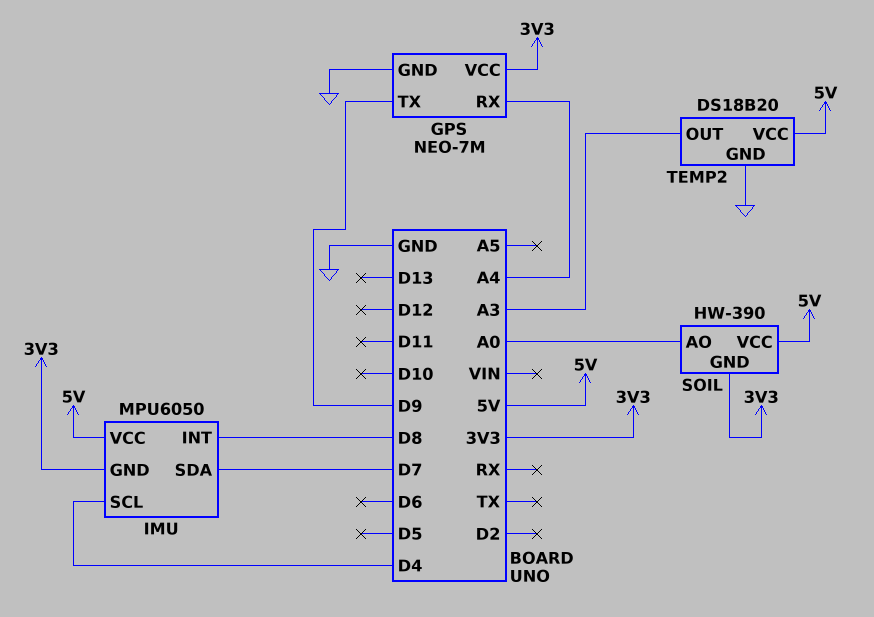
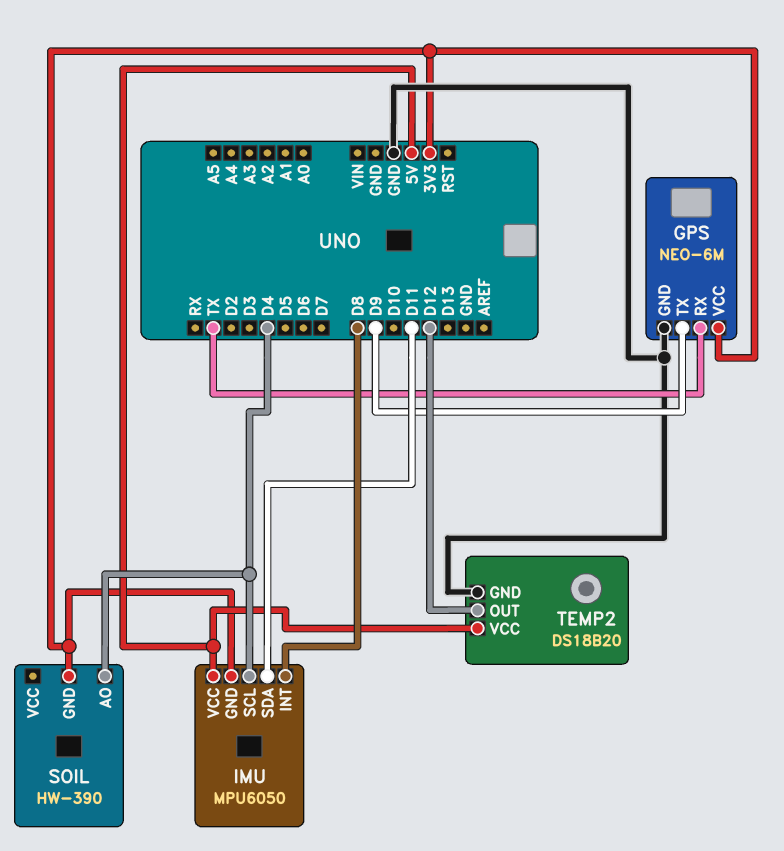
GPS: NEO-7M -> NEO-6M
GPS pin RX: A4 -> TX
IMU pin SDA: D7 -> D11
SOIL pin AO: A0 -> D4
SOIL pin VCC: 5V -> none
TEMP2 pin OUT: A3 -> D12

